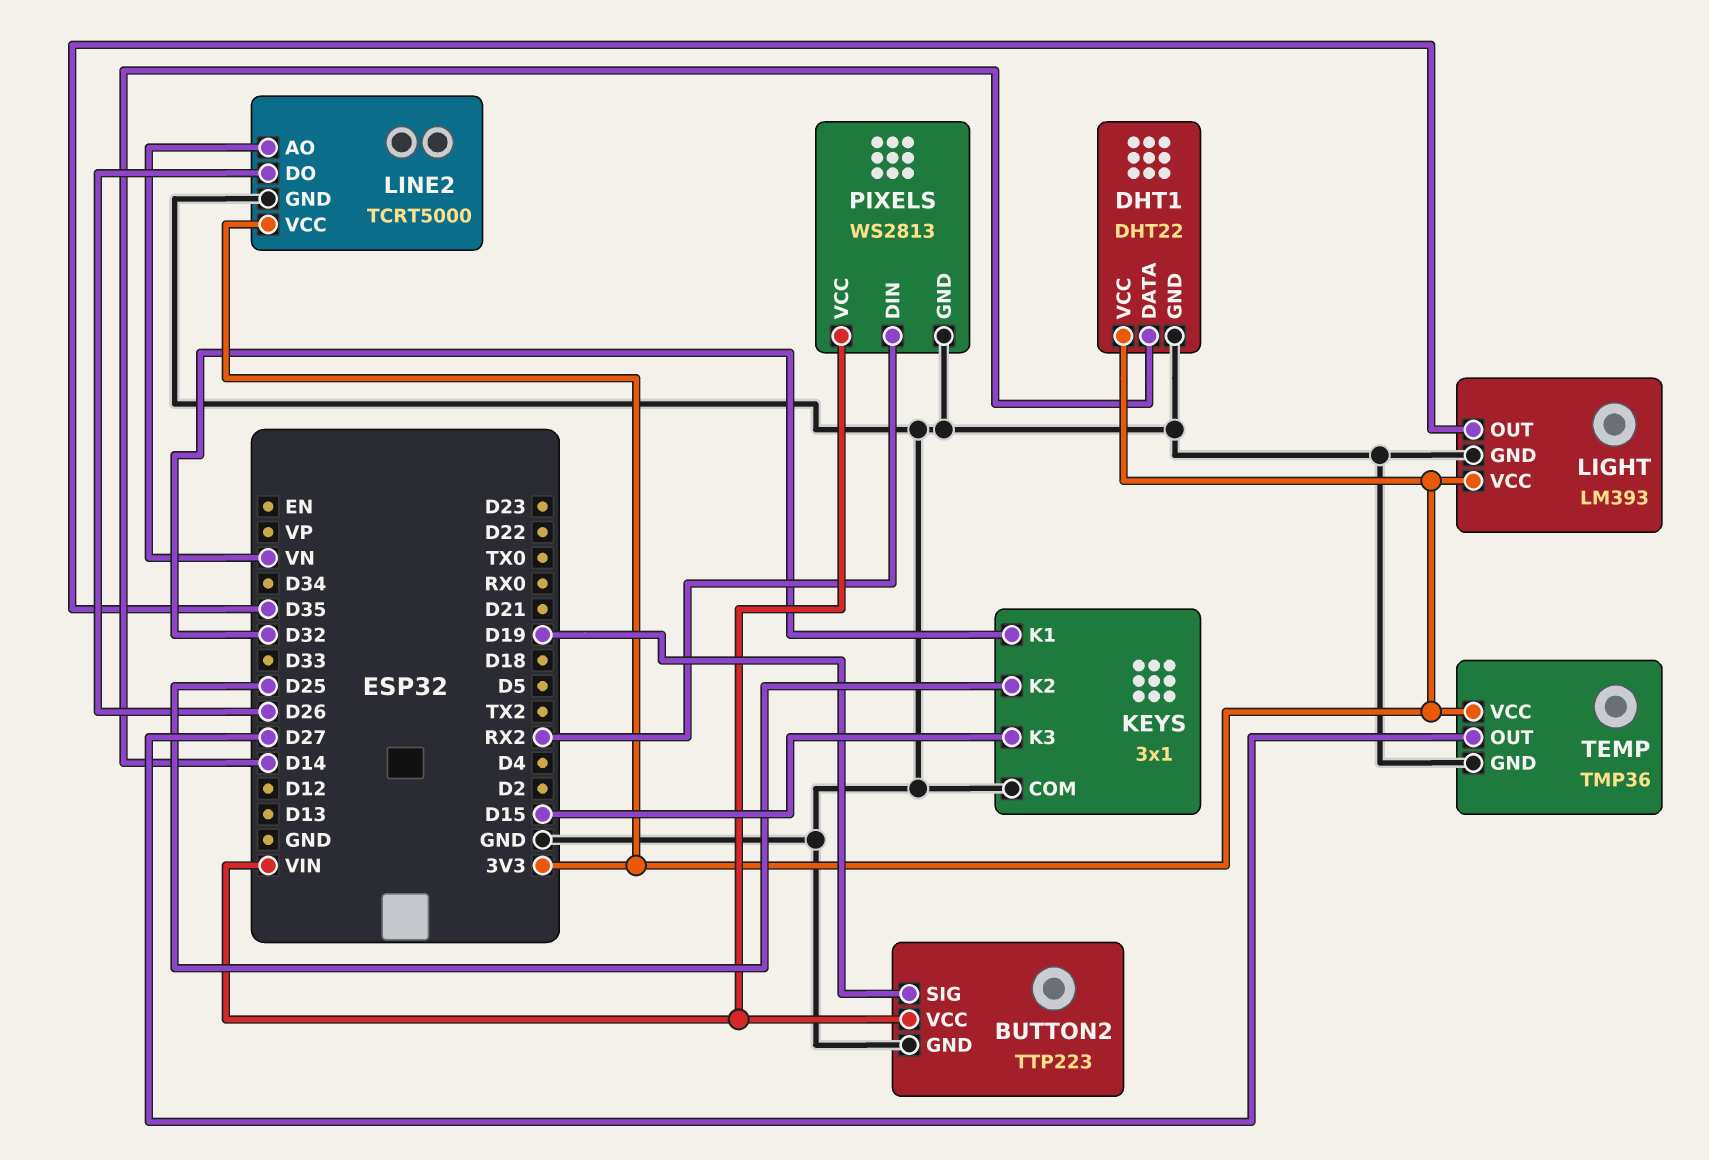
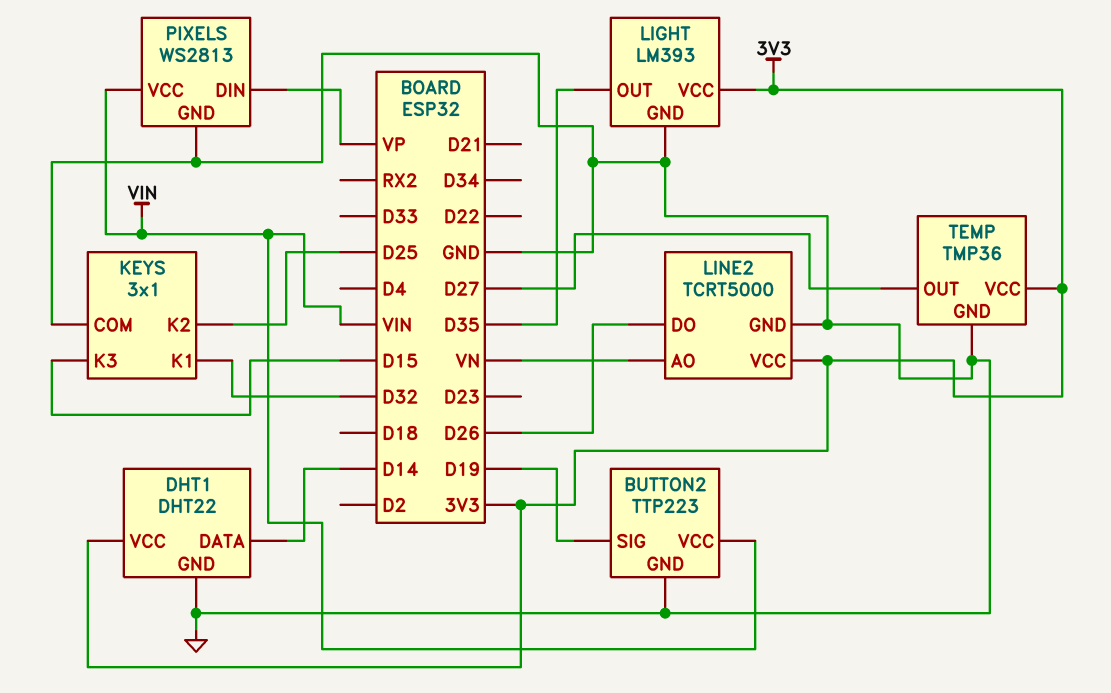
PIXELS pin DIN: RX2 -> VP

